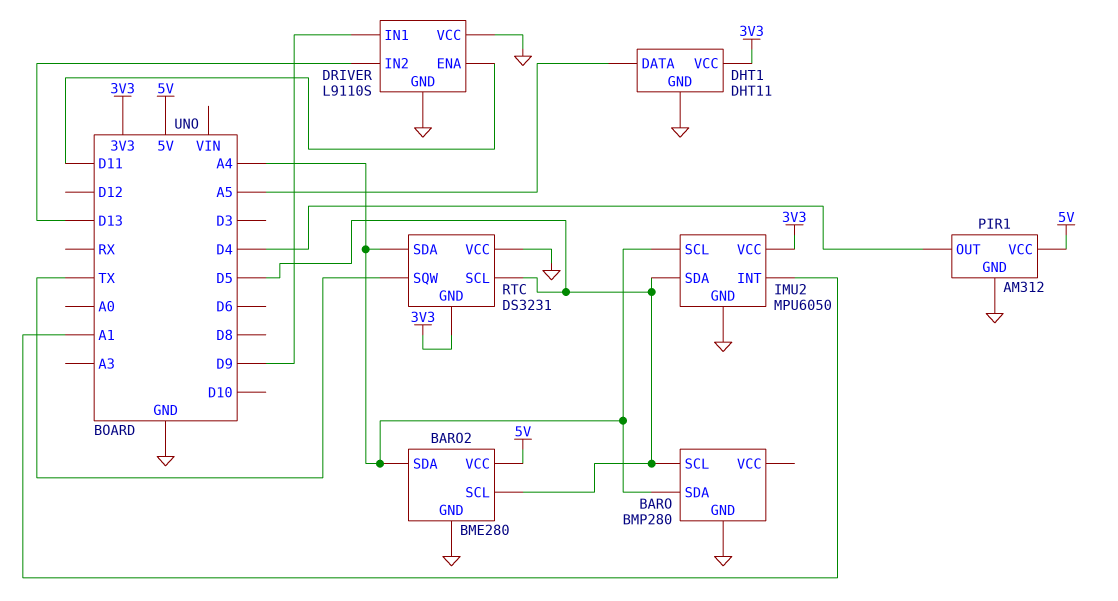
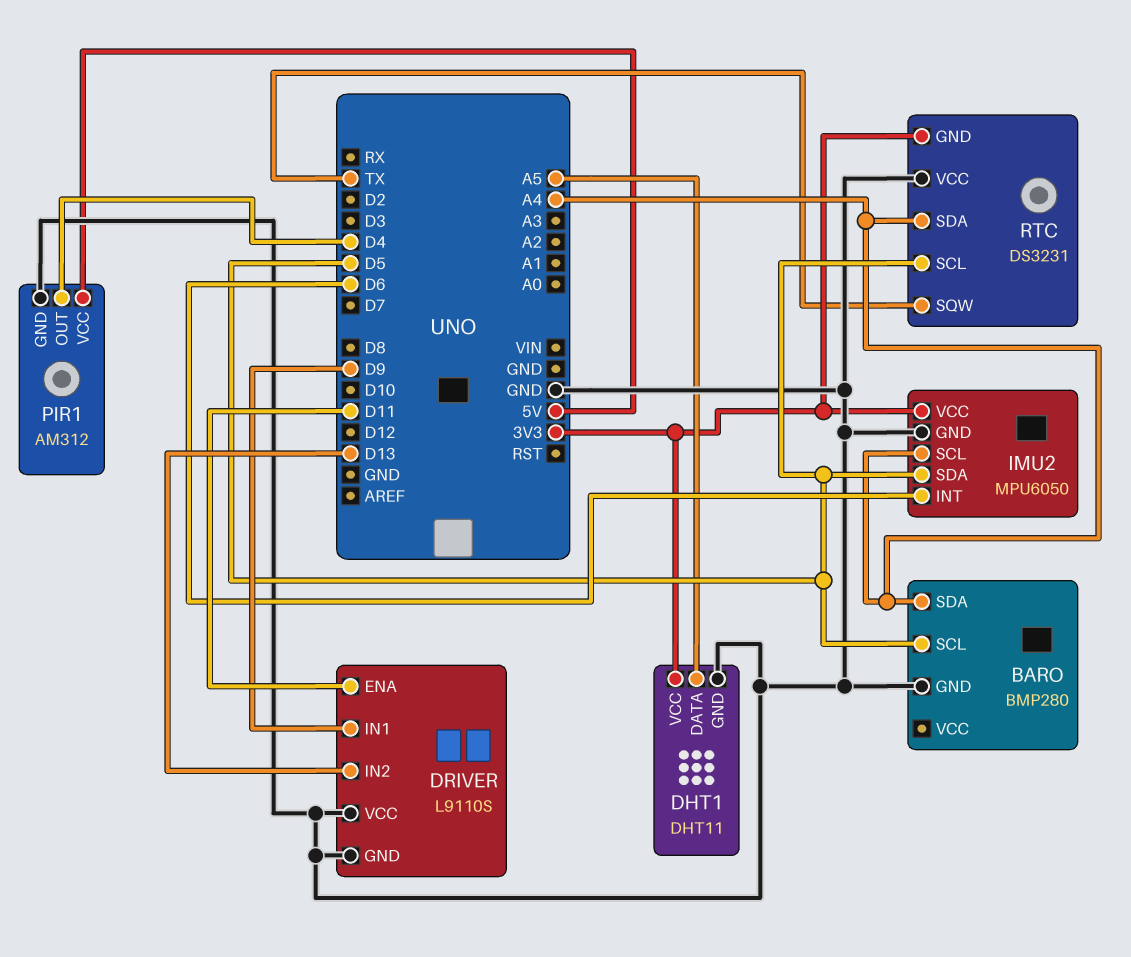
BARO2: BME280 -> none
BARO2 pin GND: GND -> none
BARO2 pin SCL: D5 -> none
BARO2 pin SDA: A4 -> none
BARO2 pin VCC: 5V -> none
IMU2 pin INT: A1 -> D6

